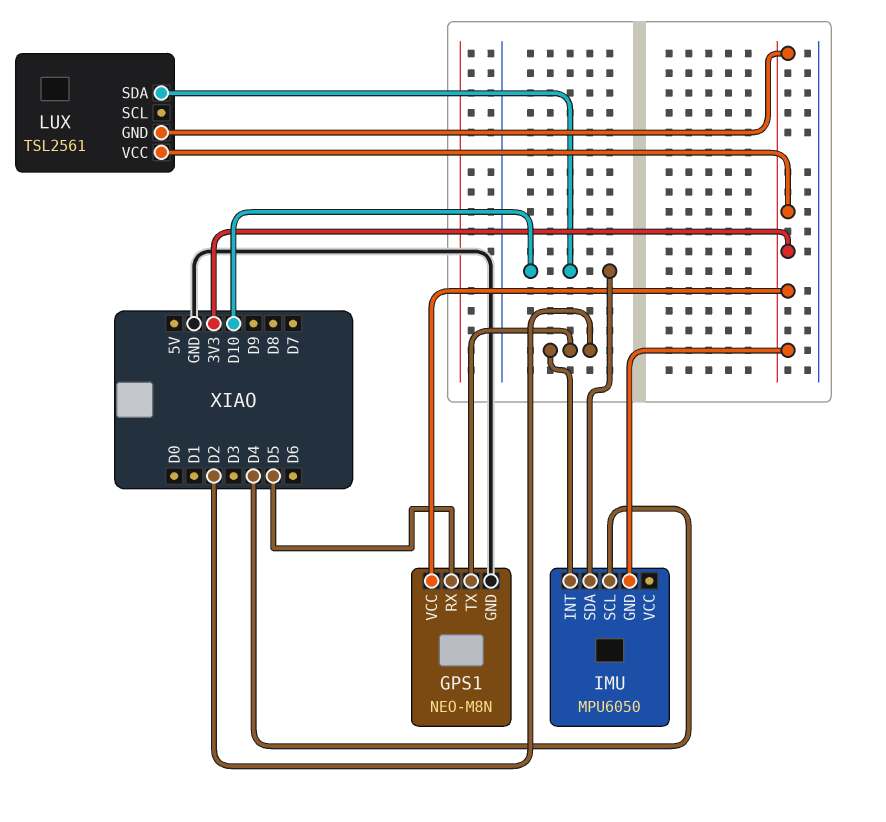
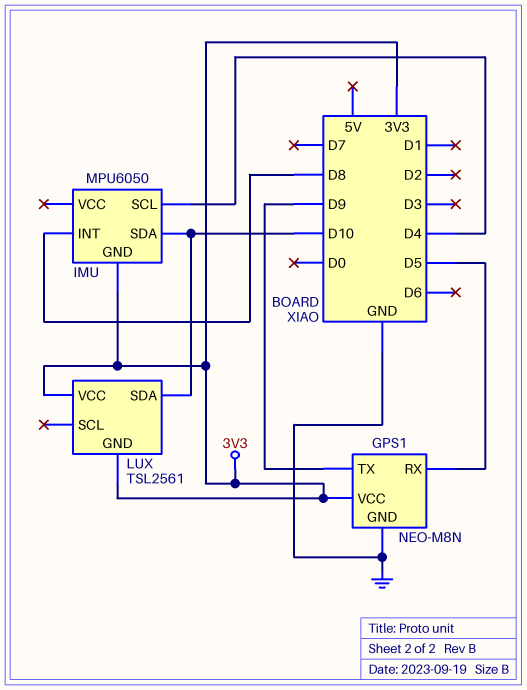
GPS1 pin TX: D2 -> D9
IMU pin INT: D2 -> D8

